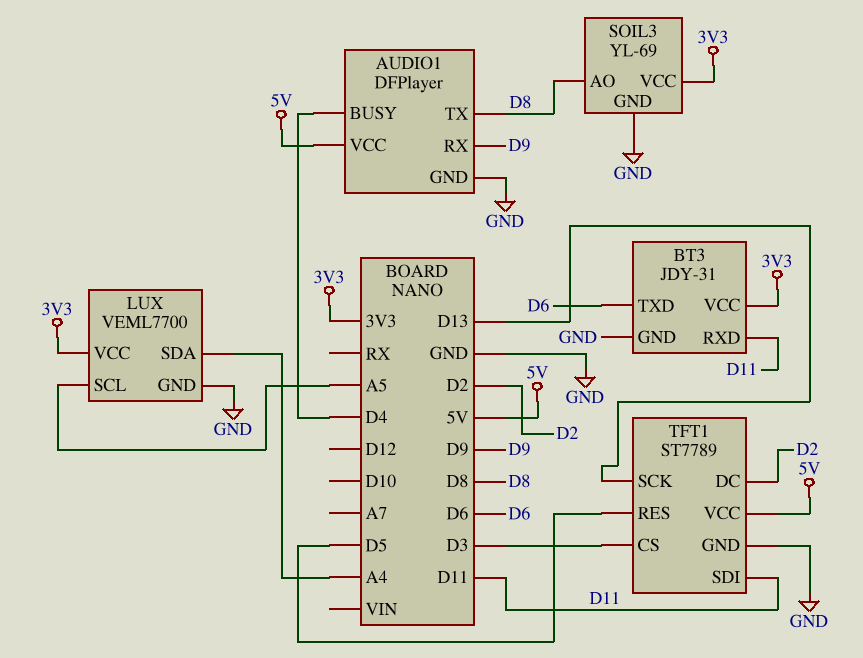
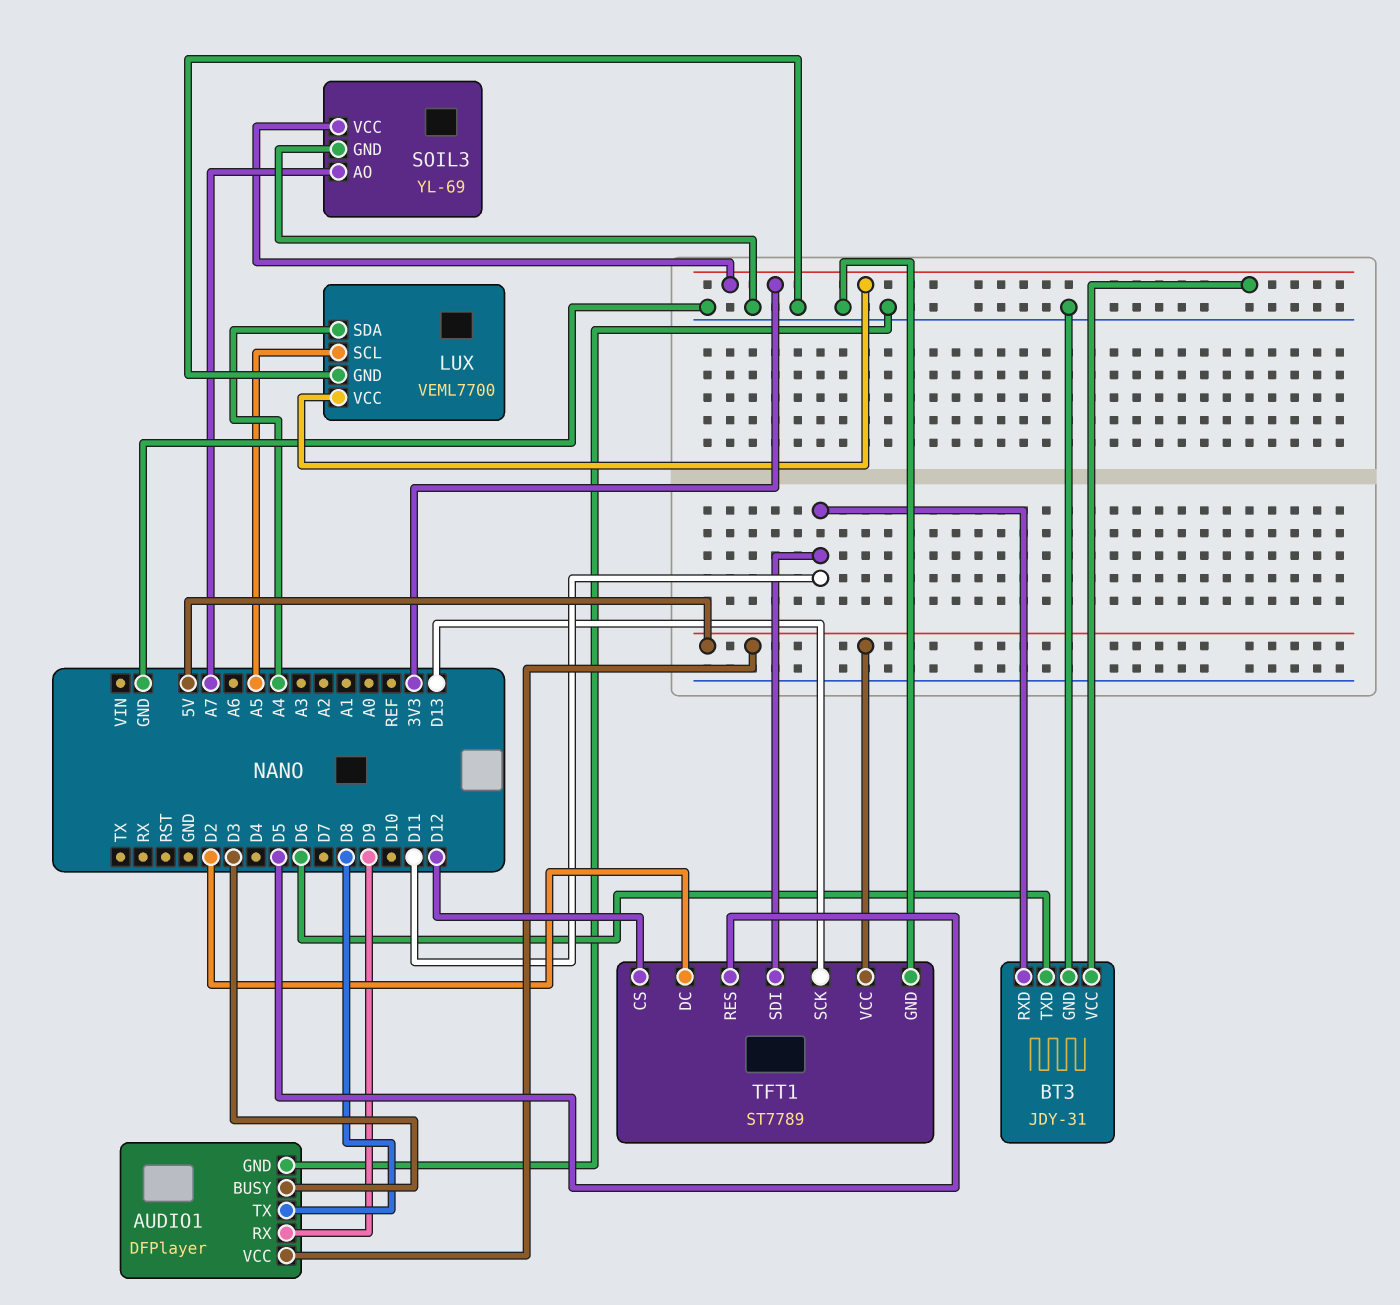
AUDIO1 pin BUSY: D4 -> D3
SOIL3 pin AO: D8 -> A7
TFT1 pin CS: D3 -> D12

